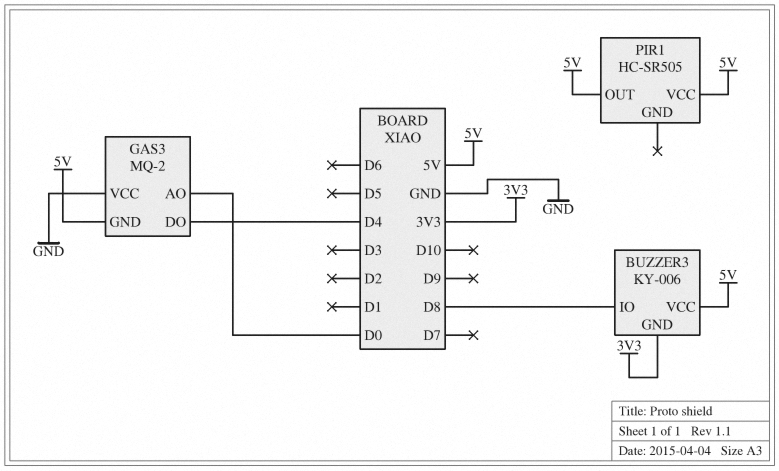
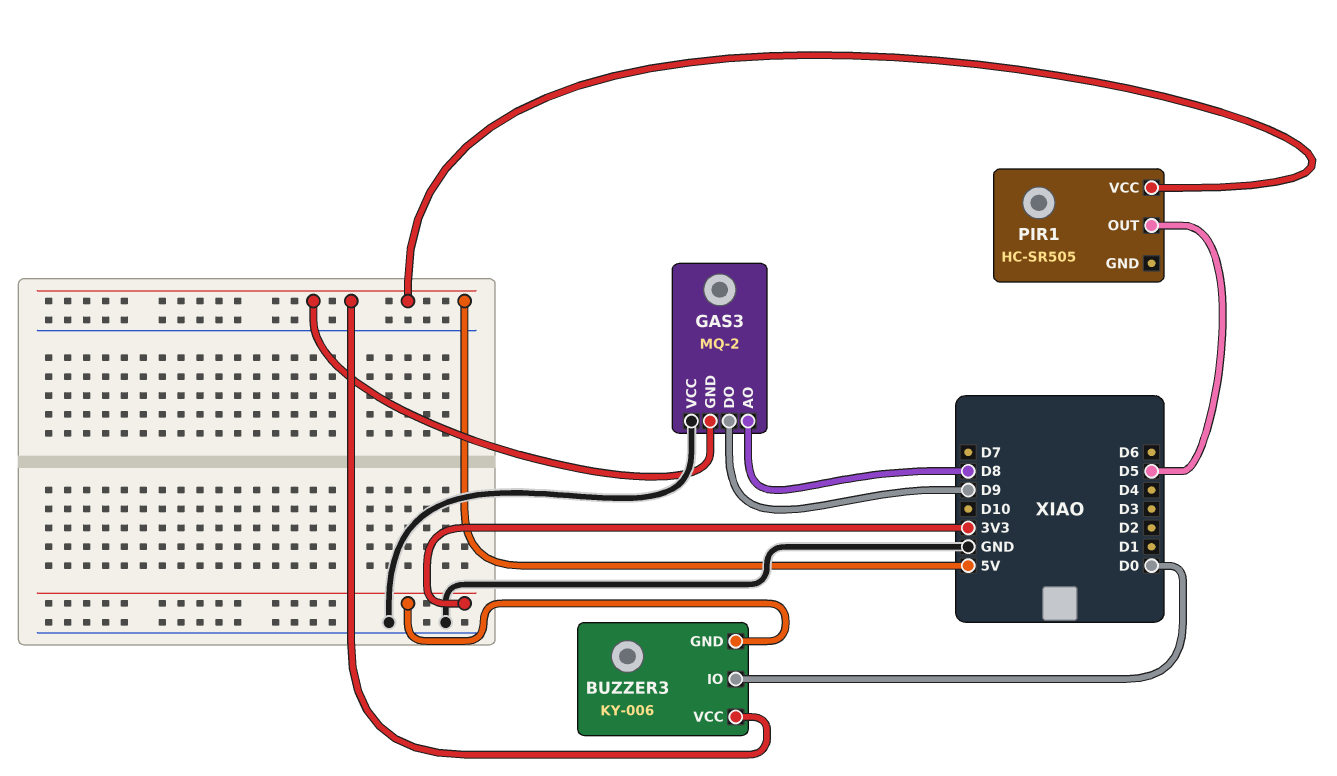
BUZZER3 pin IO: D8 -> D0
GAS3 pin AO: D0 -> D8
GAS3 pin DO: D4 -> D9
PIR1 pin OUT: 5V -> D5

